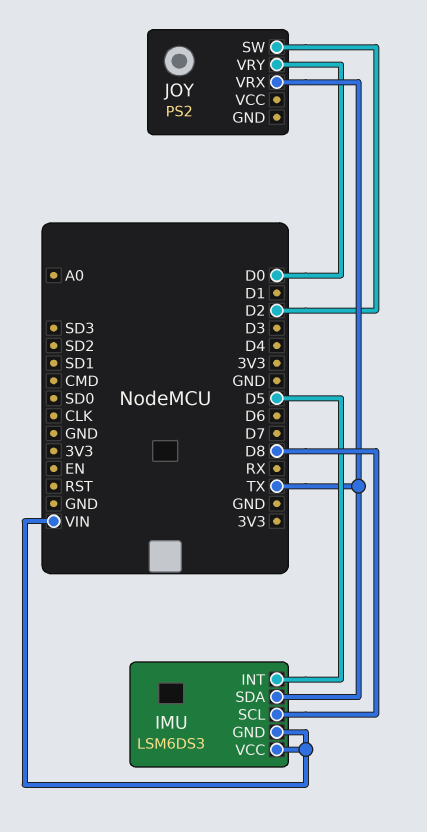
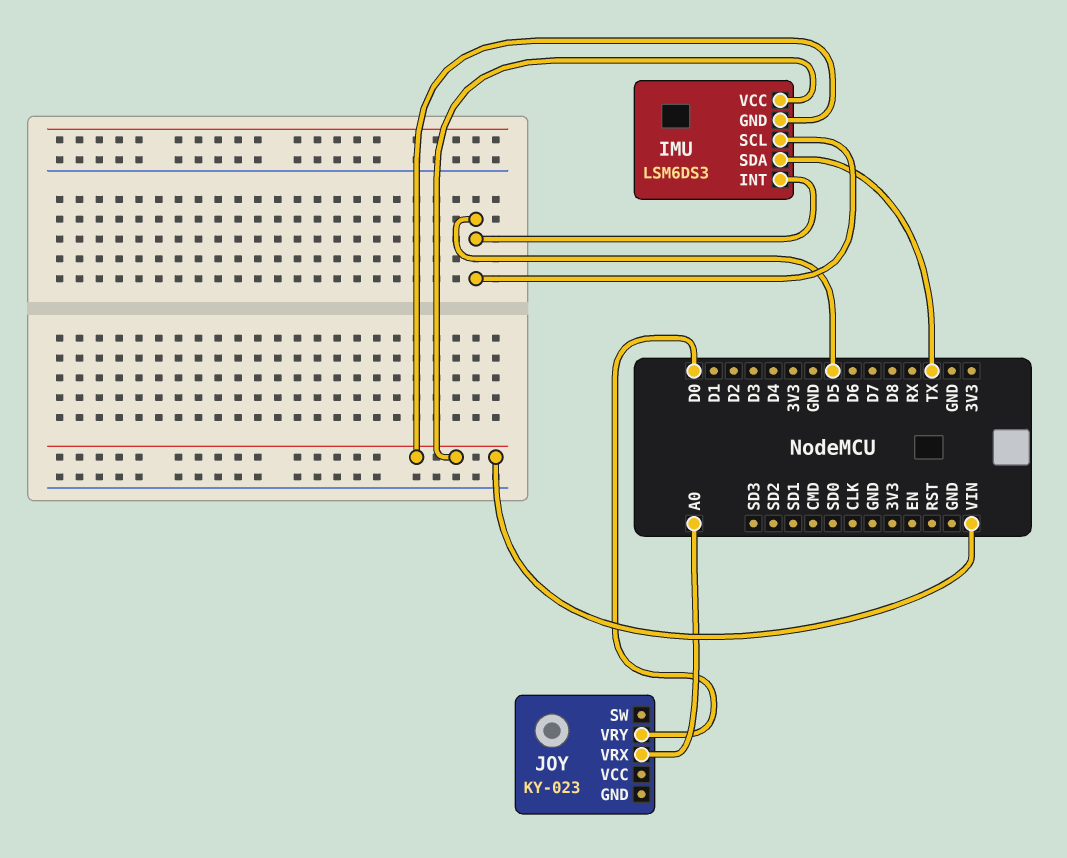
IMU pin SCL: D8 -> D5
JOY: PS2 -> KY-023
JOY pin SW: D2 -> none
JOY pin VRX: TX -> A0

